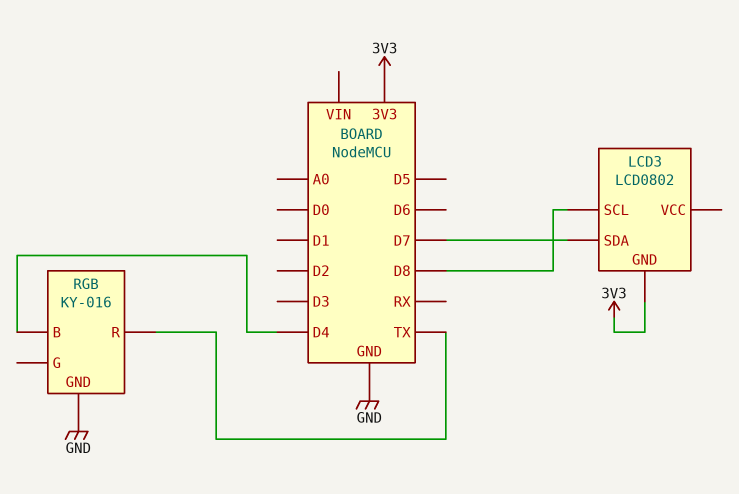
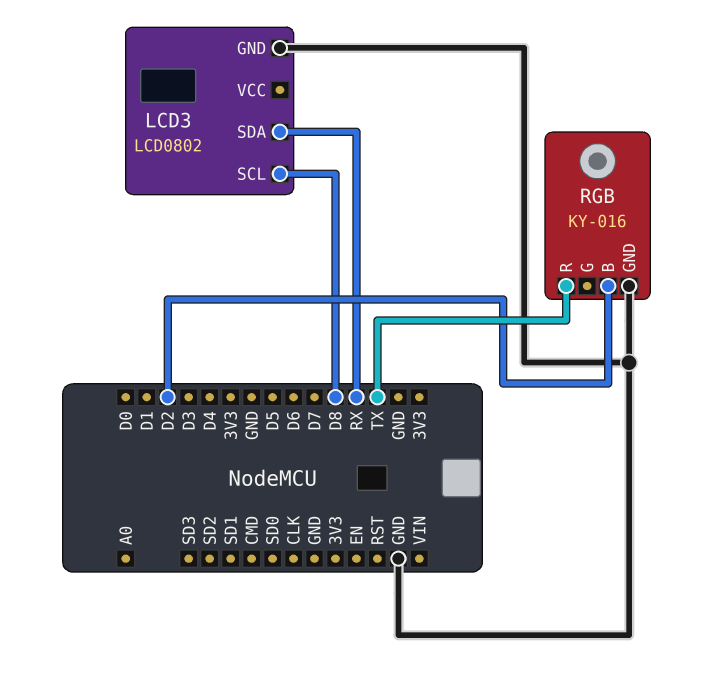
LCD3 pin GND: 3V3 -> GND
LCD3 pin SDA: D7 -> RX
RGB pin B: D4 -> D2

